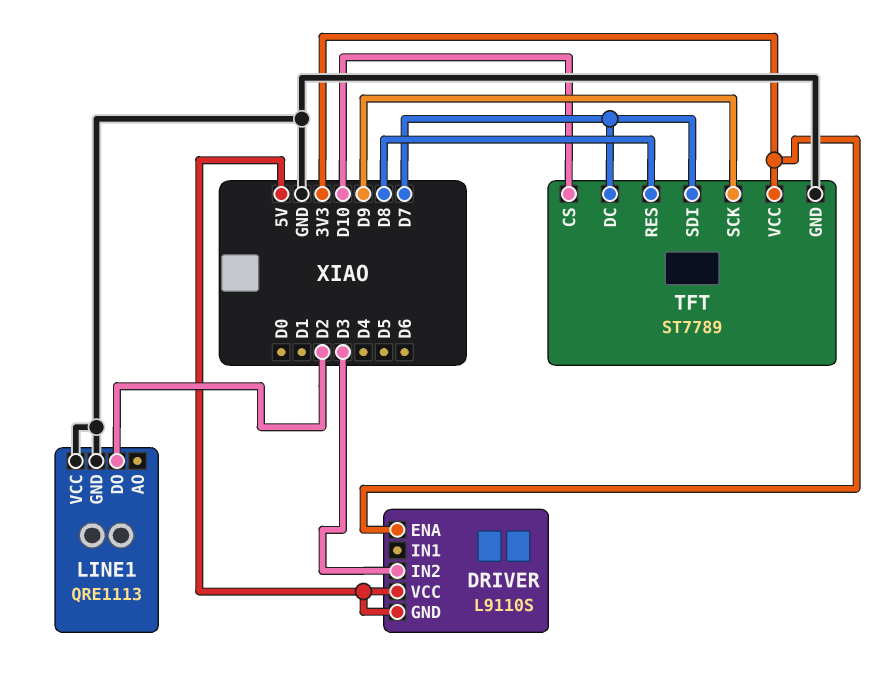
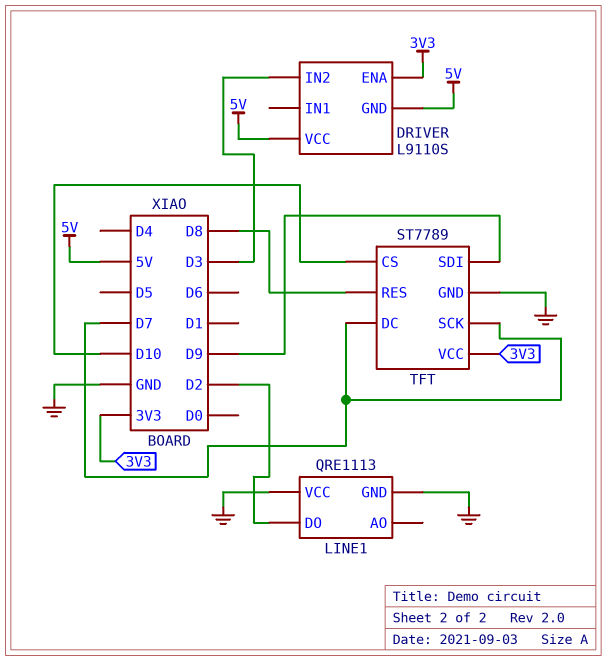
TFT pin SCK: D9 -> D7
TFT pin SDI: D7 -> D9

